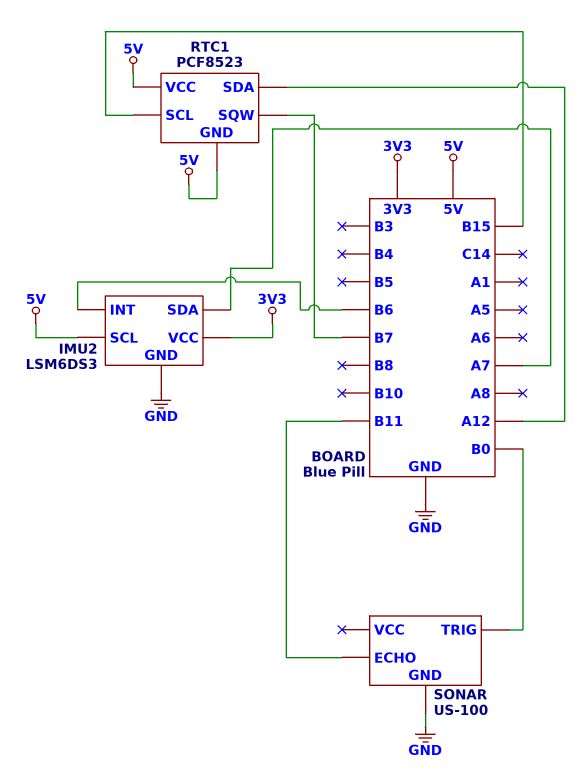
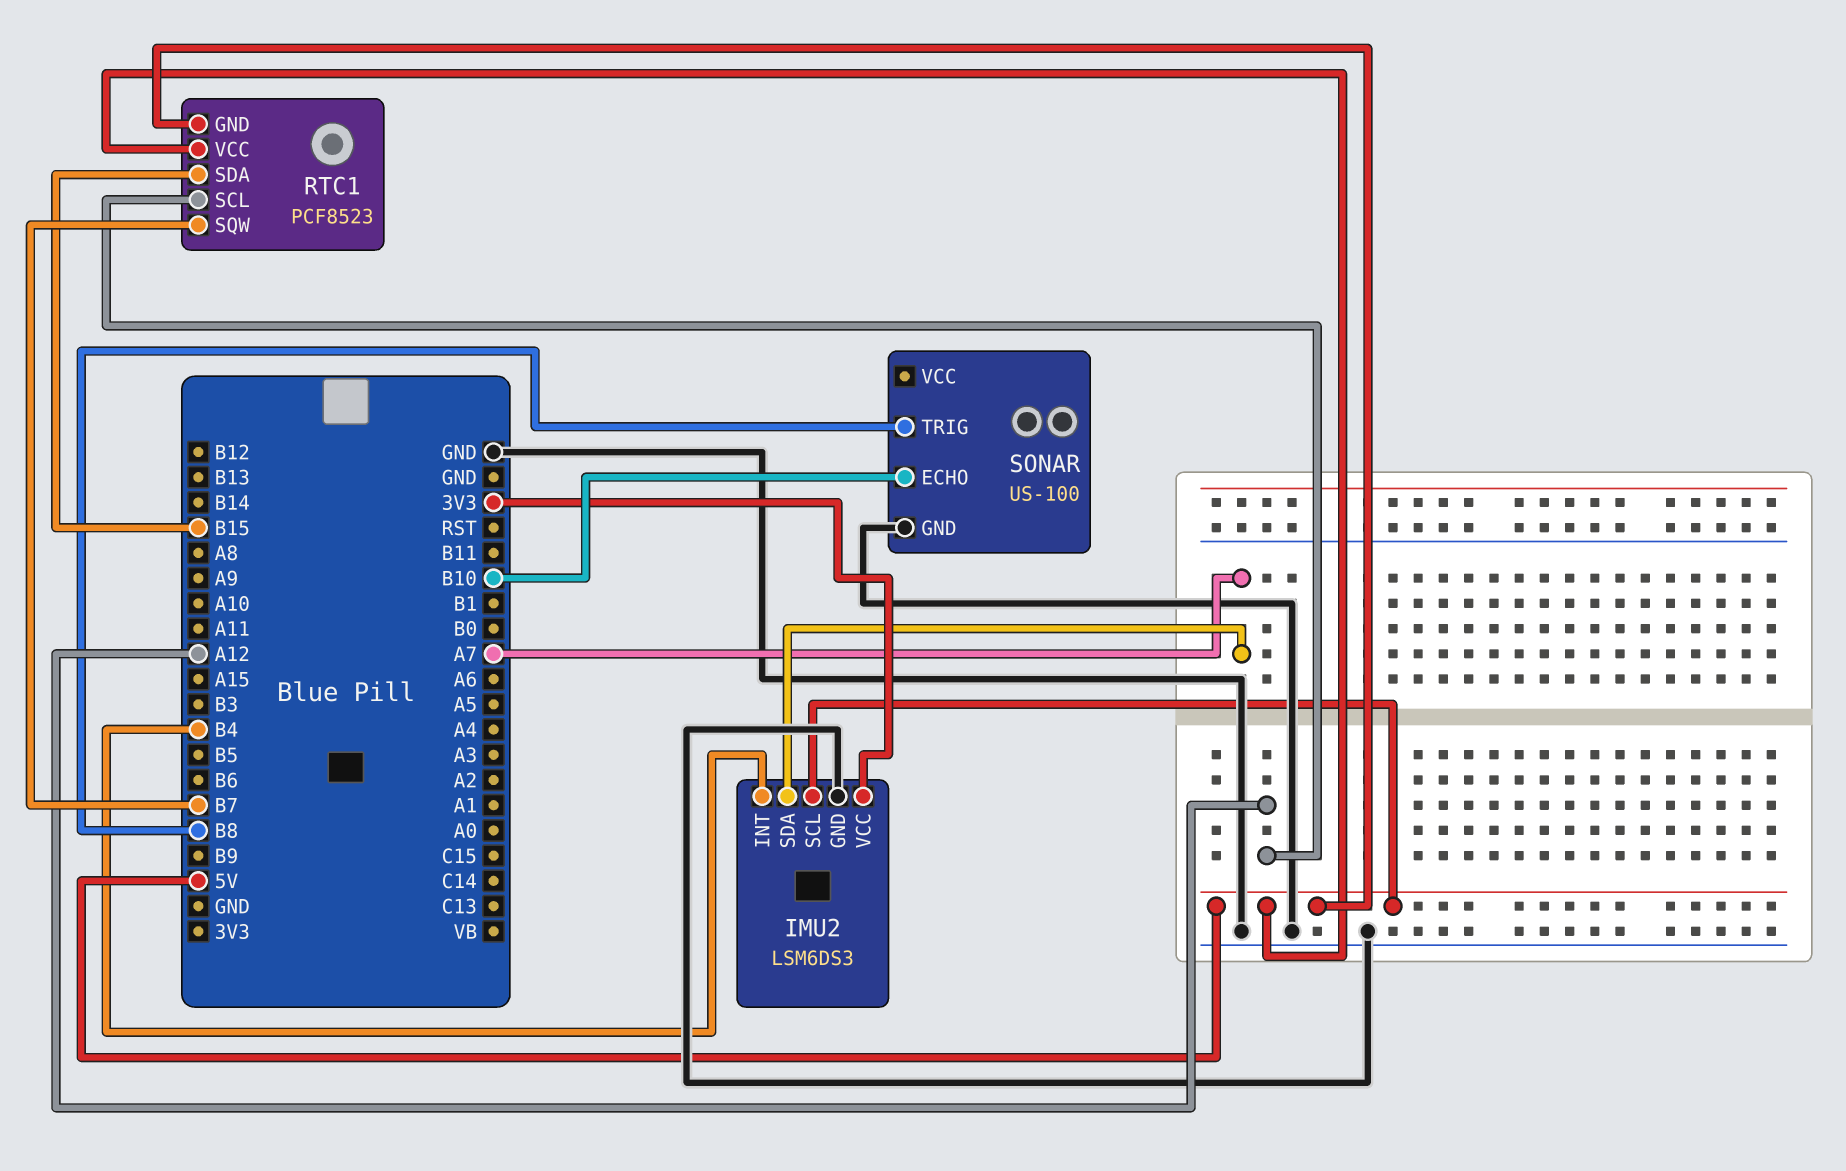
IMU2 pin INT: B6 -> B4
RTC1 pin SCL: B15 -> A12
RTC1 pin SDA: A12 -> B15
SONAR pin ECHO: B11 -> B10
SONAR pin TRIG: B0 -> B8

